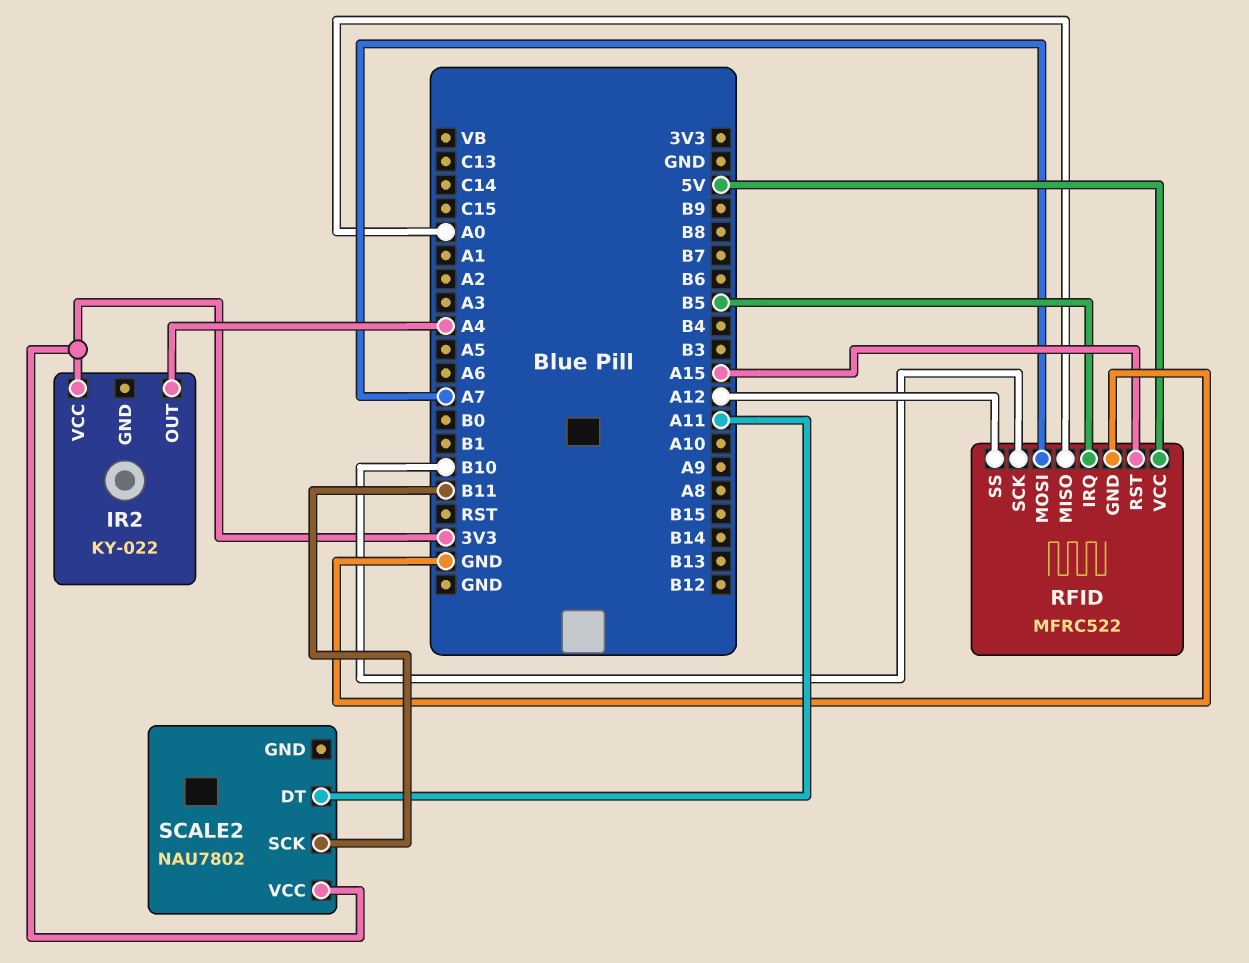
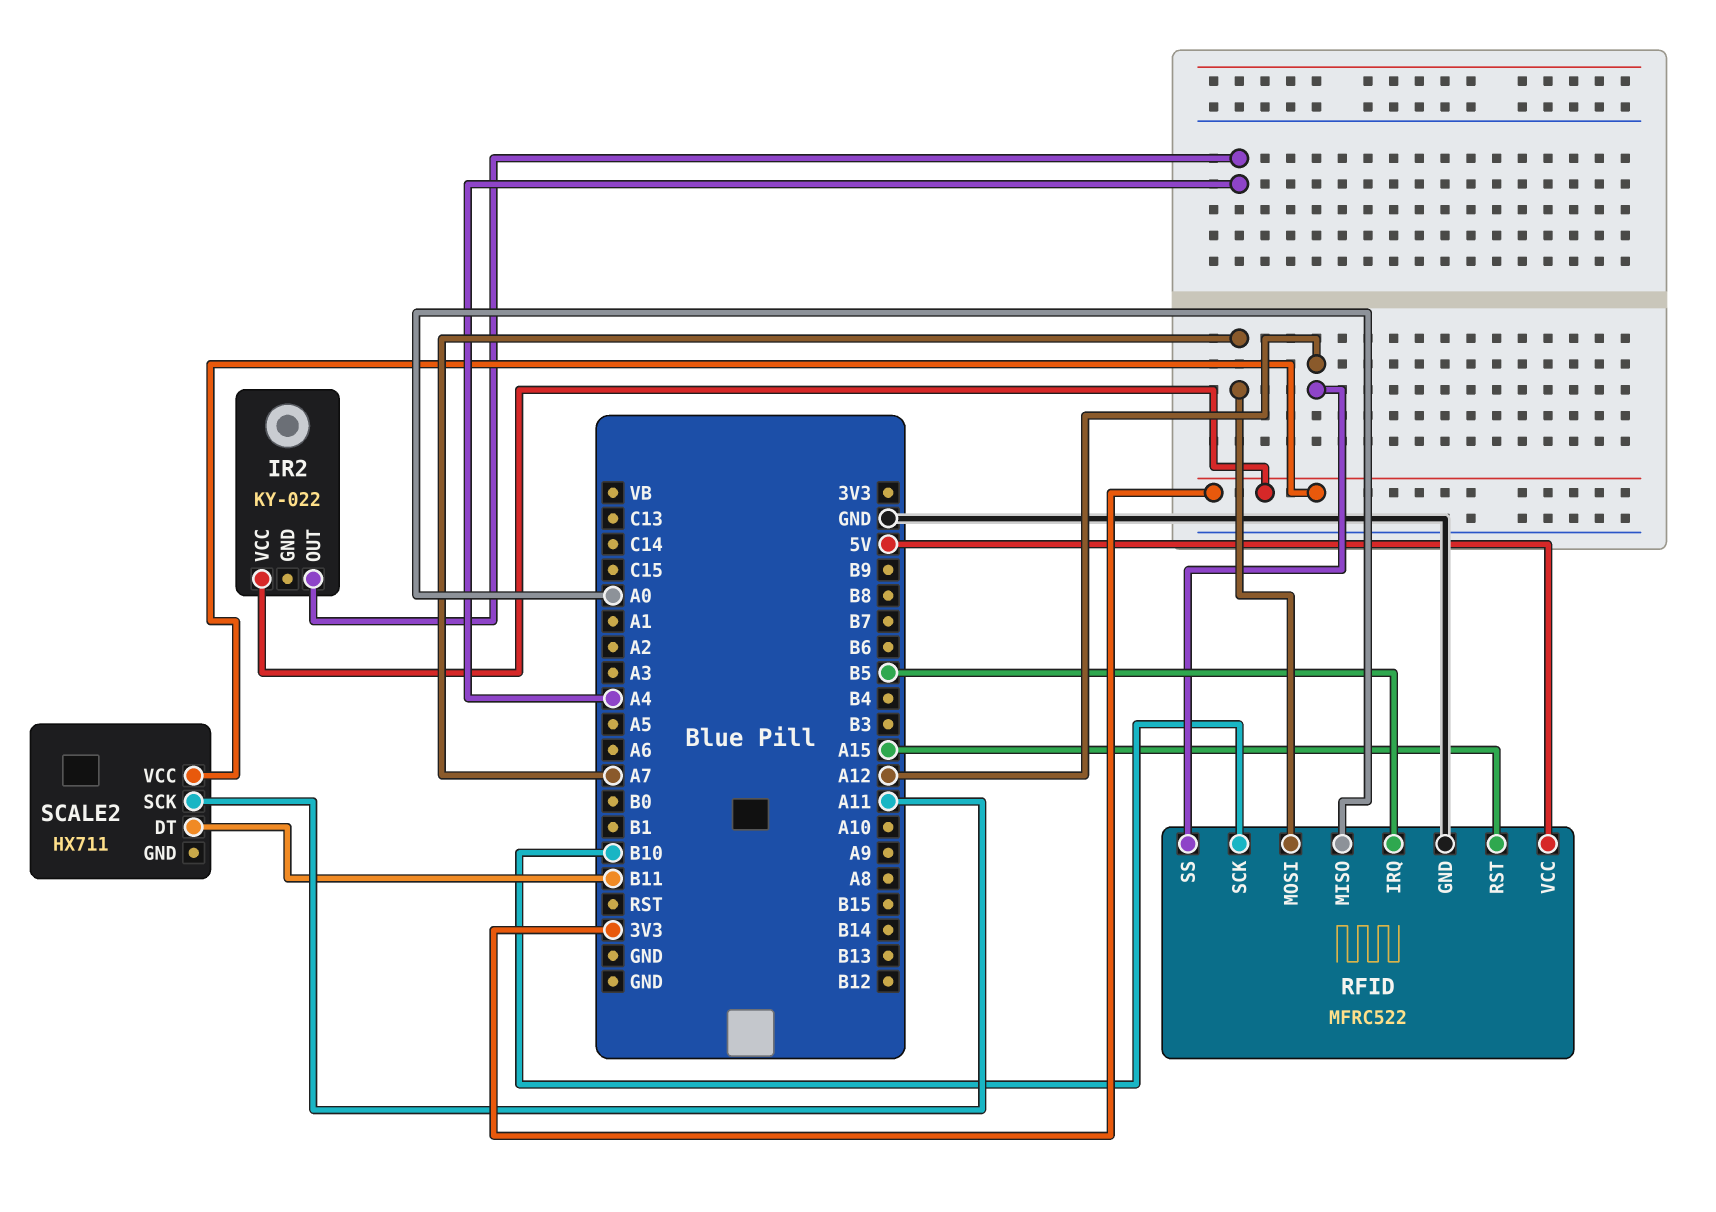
SCALE2: NAU7802 -> HX711
SCALE2 pin DT: A11 -> B11
SCALE2 pin SCK: B11 -> A11

